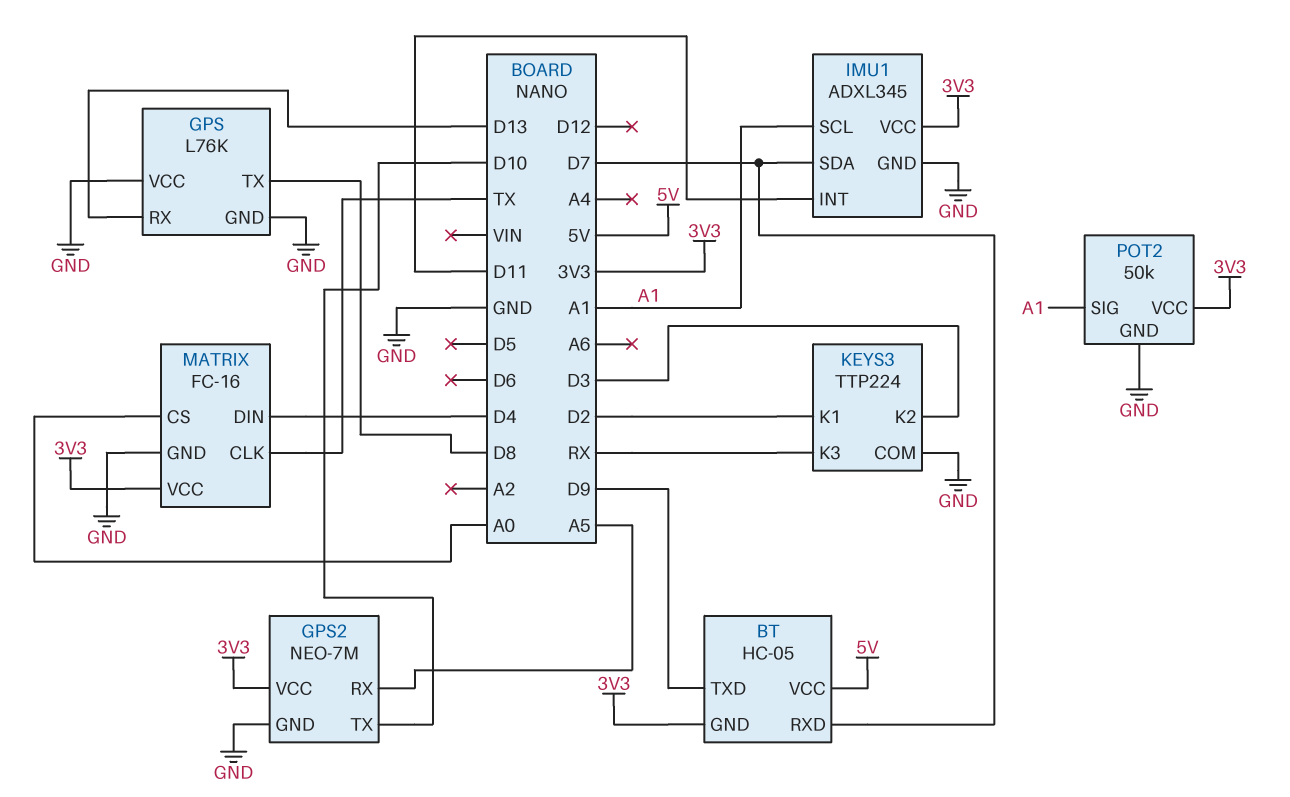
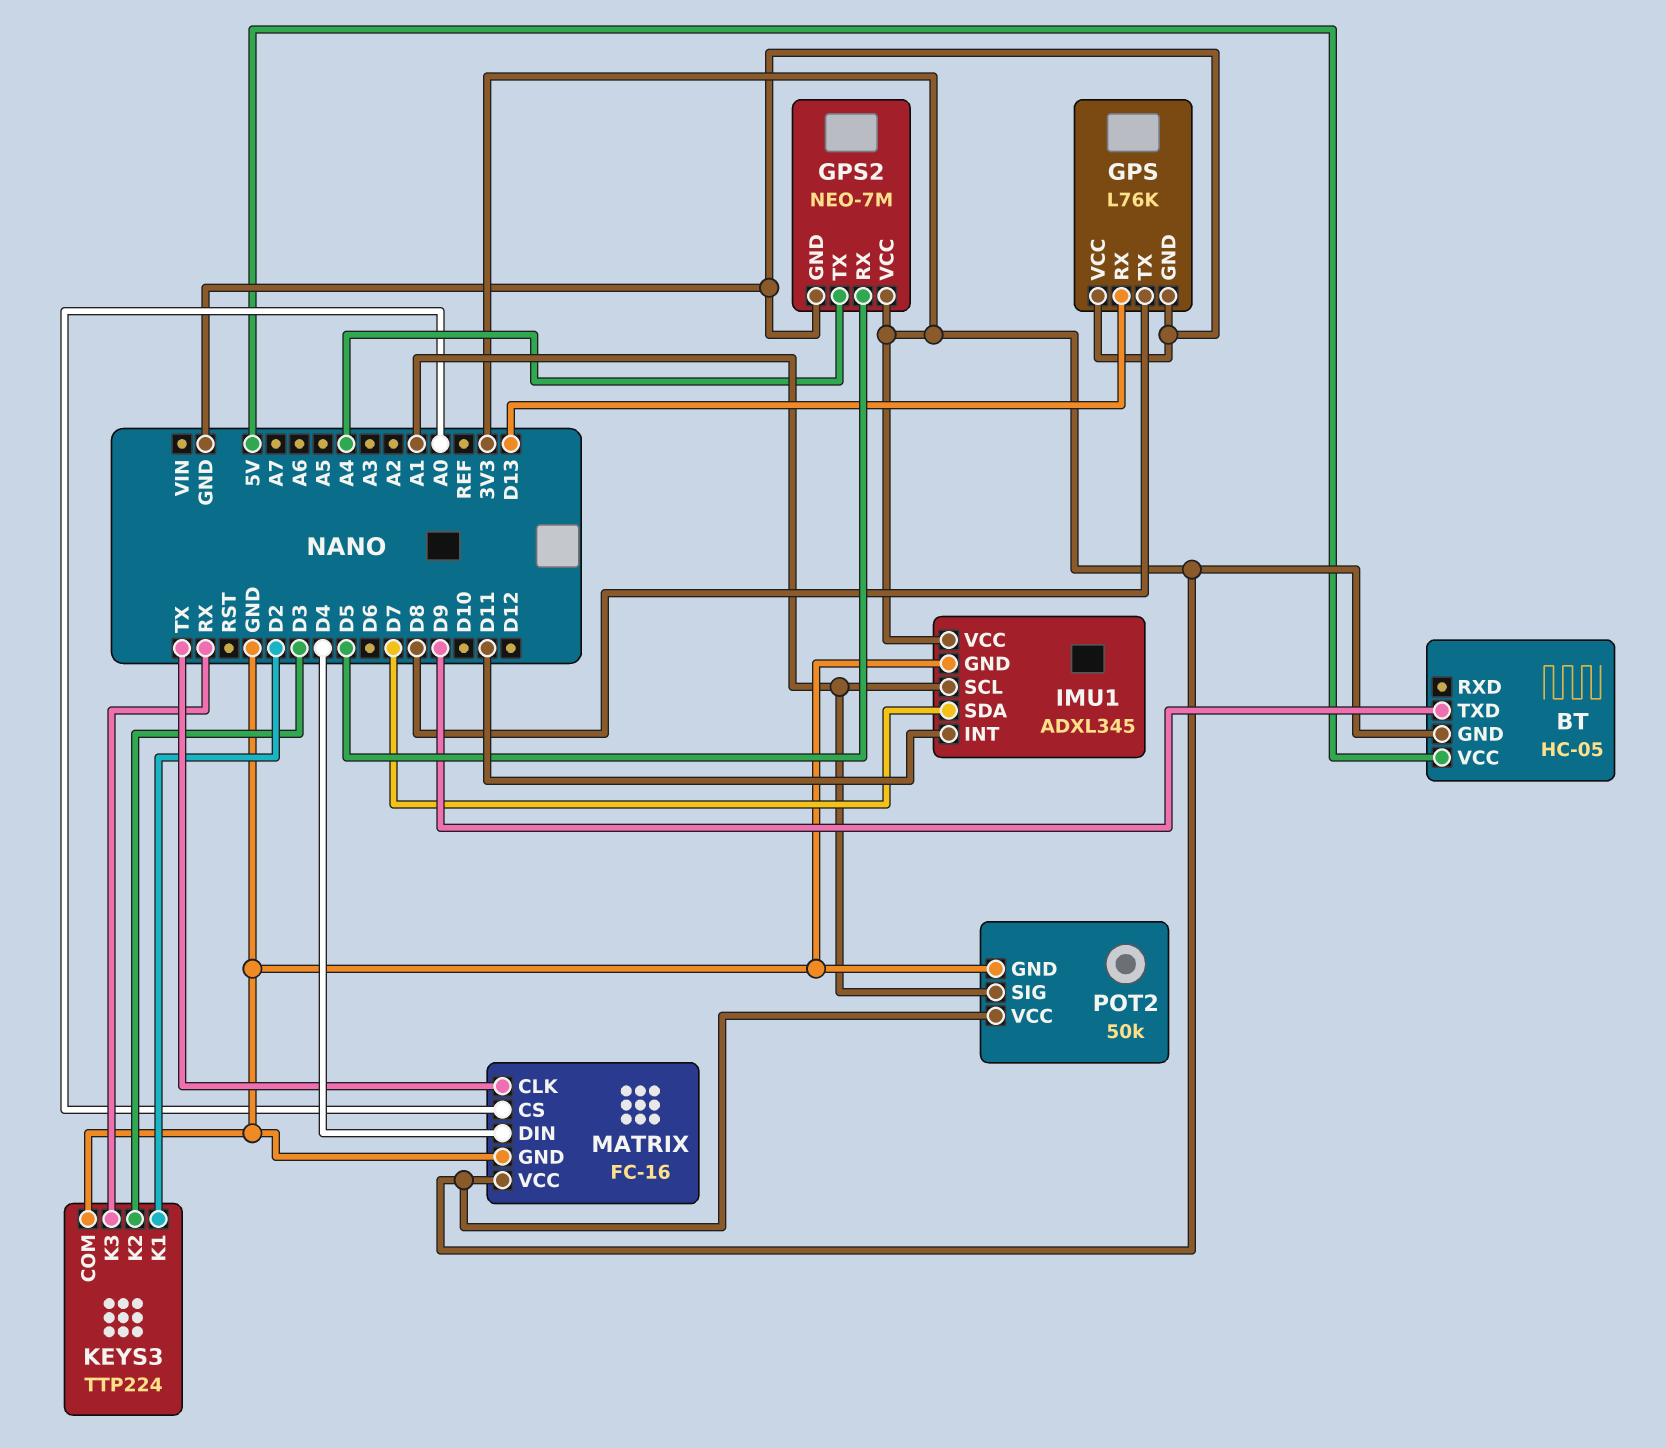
BT pin RXD: D7 -> none
GPS2 pin RX: A5 -> D5
GPS2 pin TX: D10 -> A4

